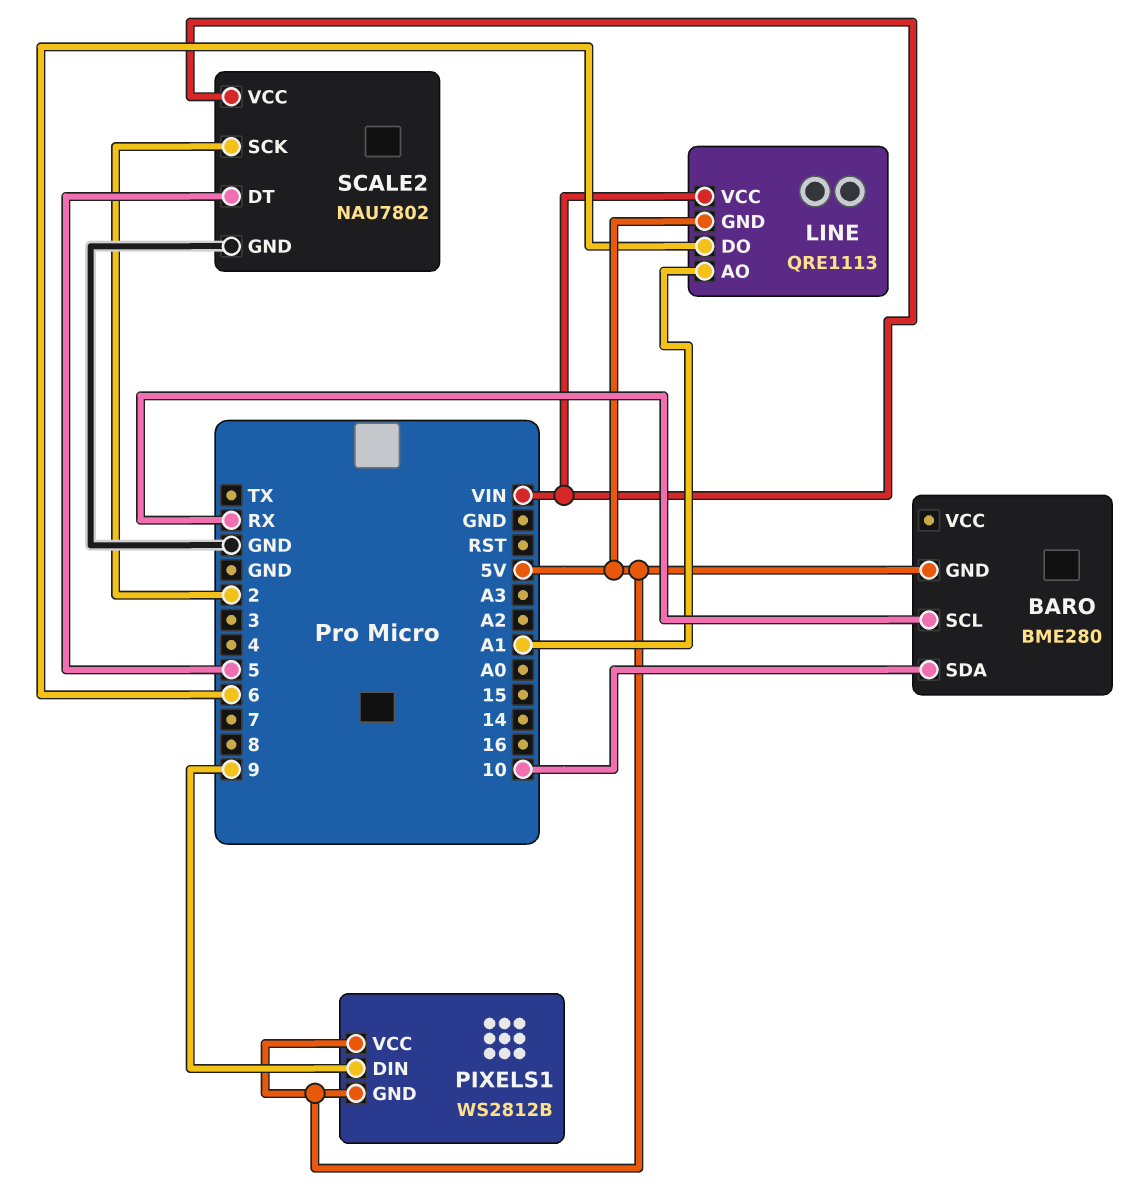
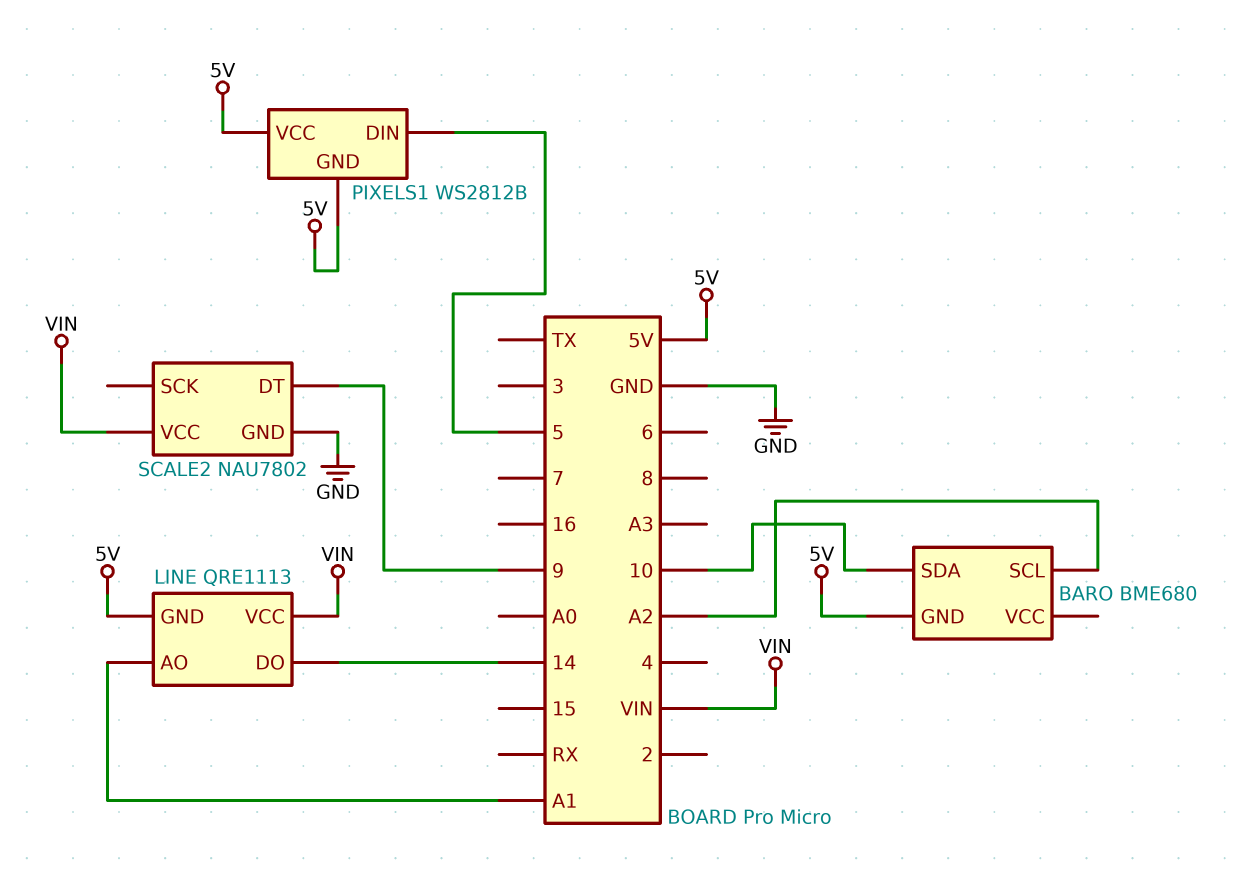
BARO: BME280 -> BME680
BARO pin SCL: RX -> A2
LINE pin DO: 6 -> 14
PIXELS1 pin DIN: 9 -> 5
SCALE2 pin DT: 5 -> 9
SCALE2 pin SCK: 2 -> none

